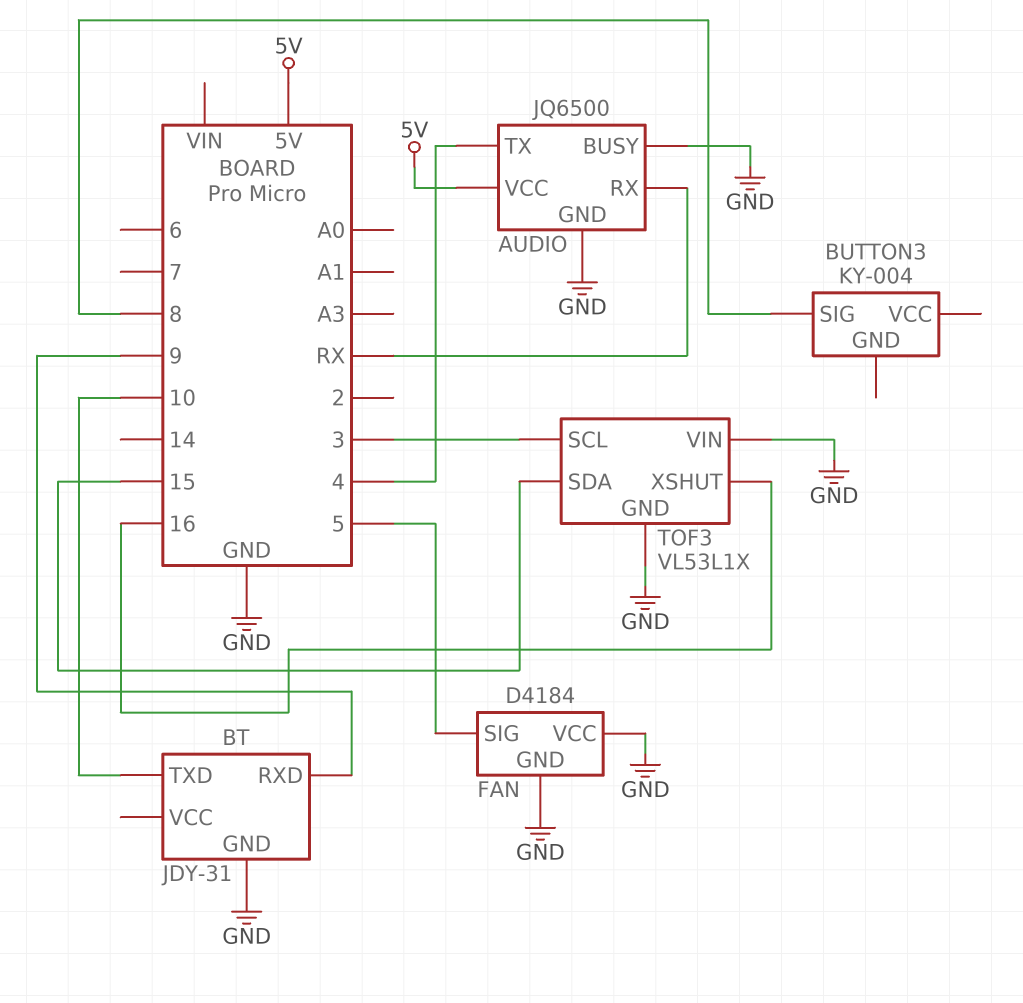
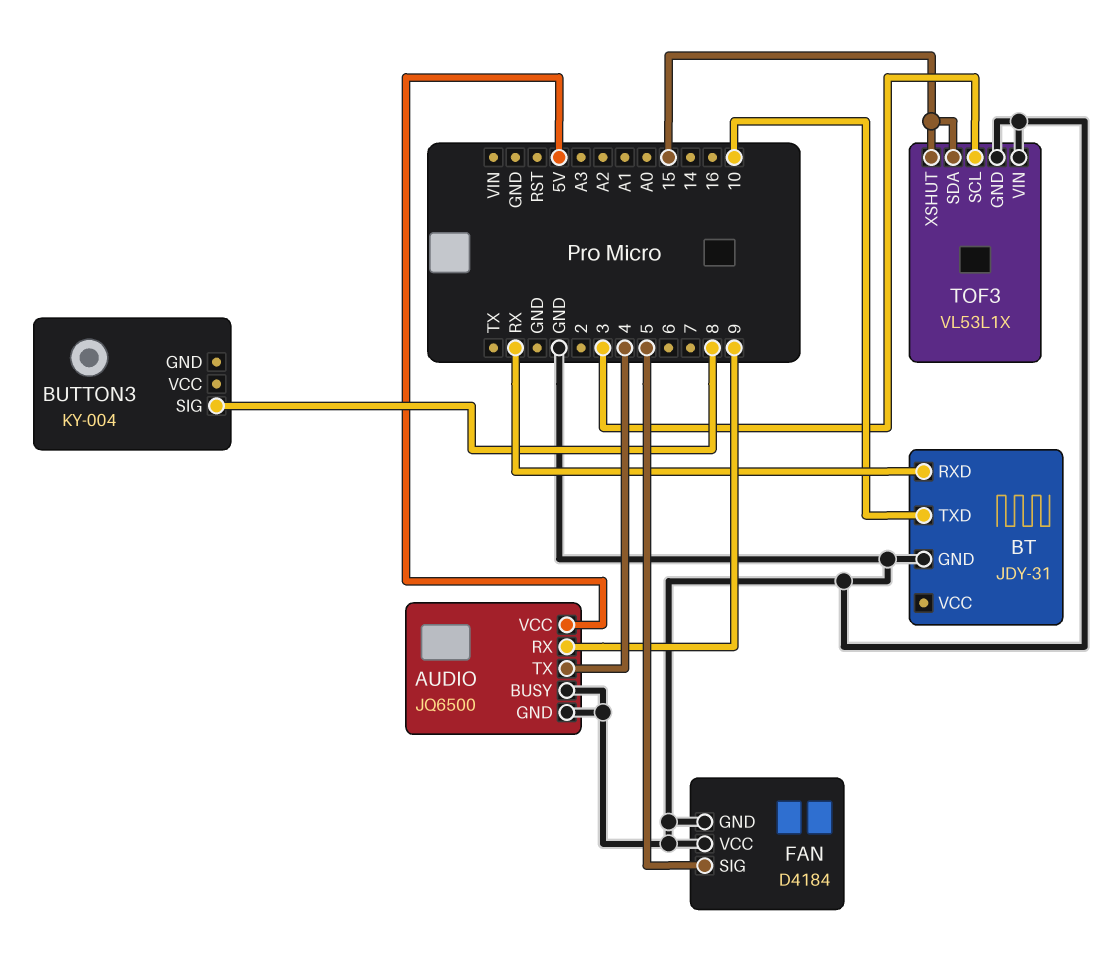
AUDIO pin RX: RX -> 9
BT pin RXD: 9 -> RX
TOF3 pin XSHUT: 16 -> 15

